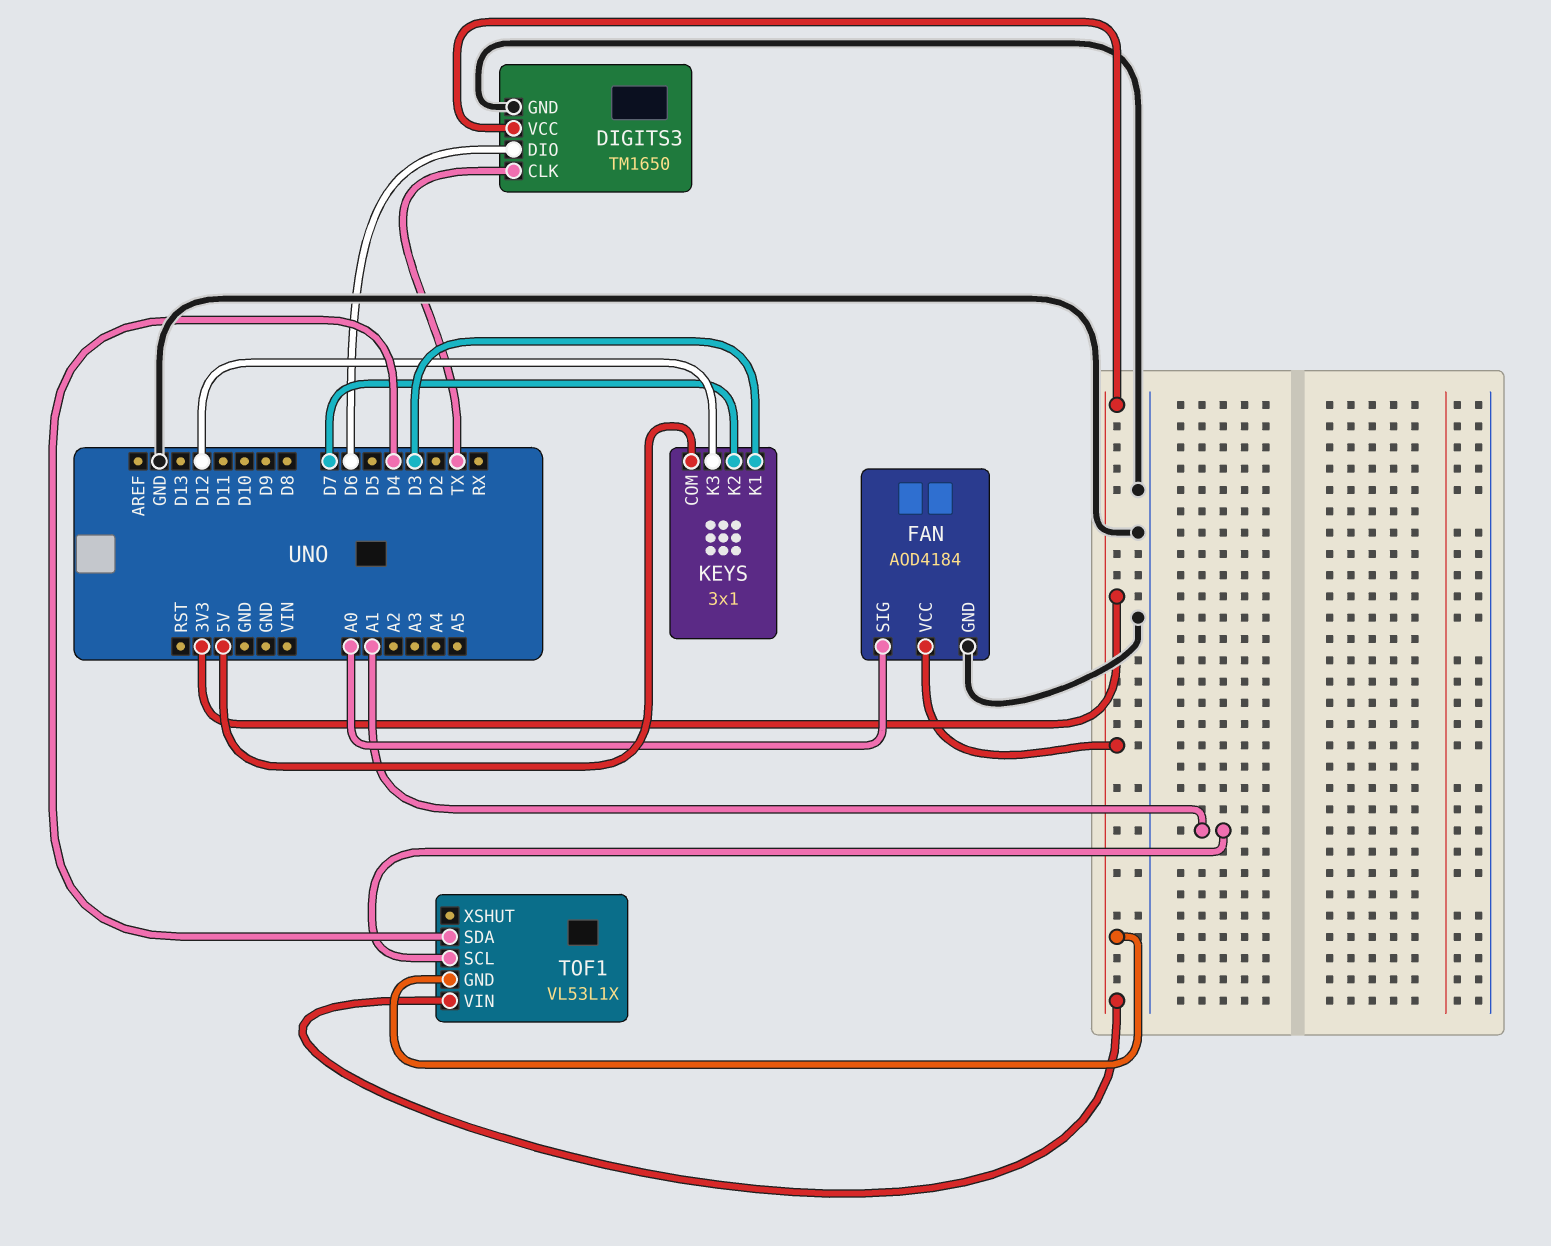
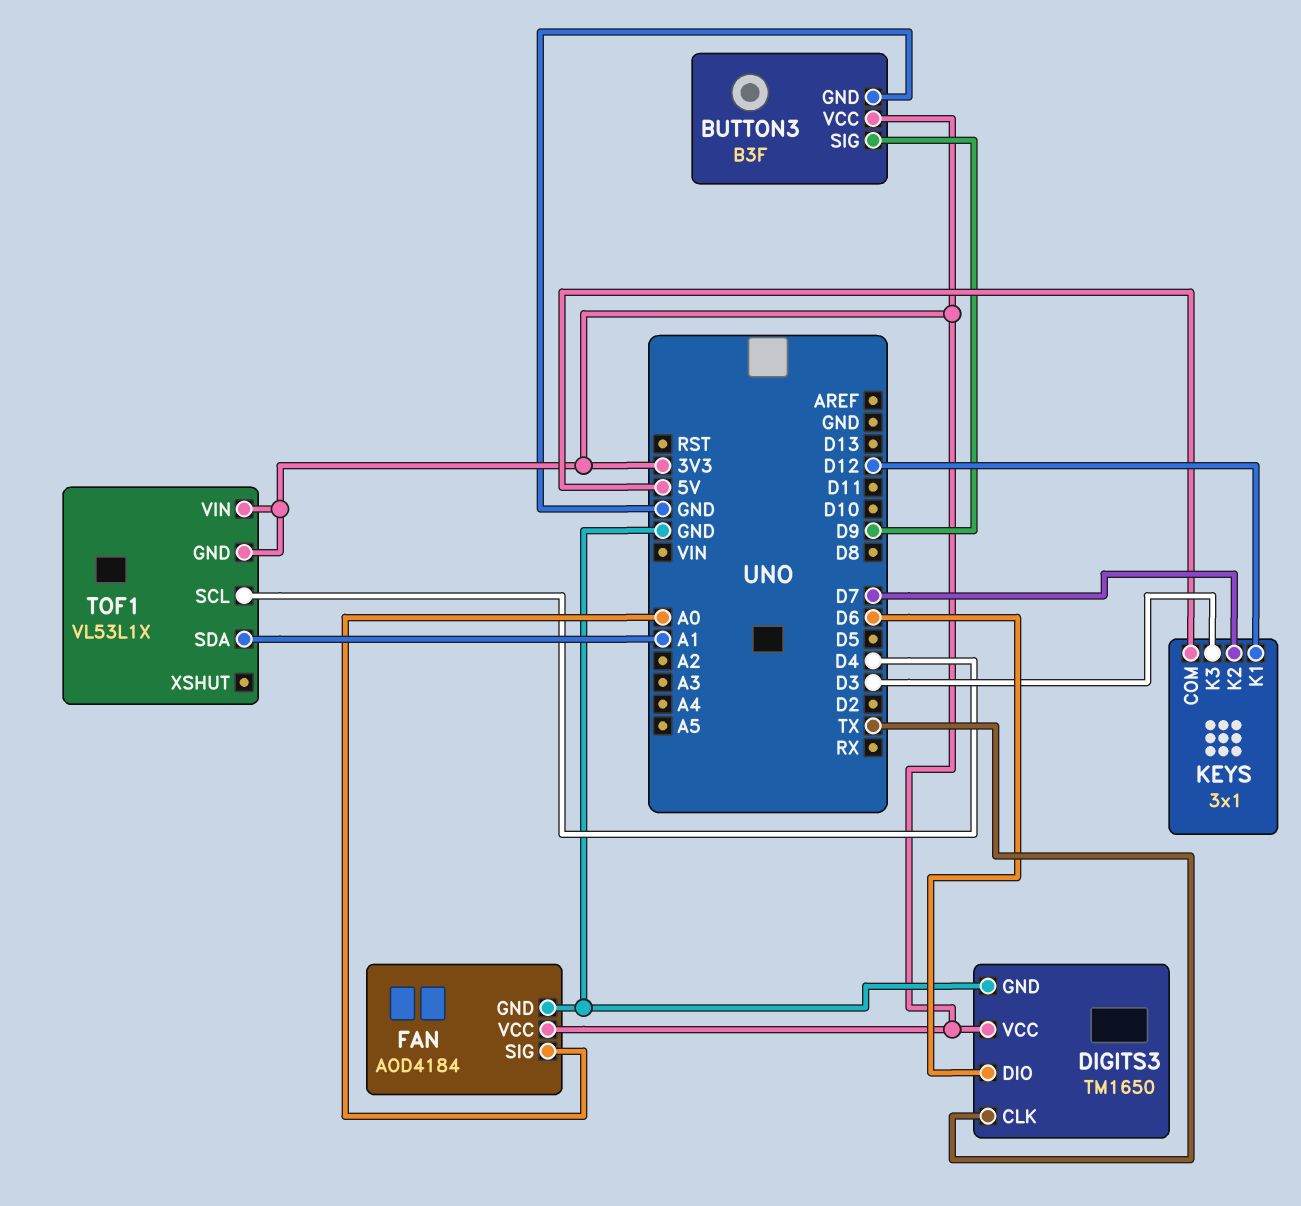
BUTTON3: none -> B3F
BUTTON3 pin GND: none -> GND
BUTTON3 pin SIG: none -> D9
BUTTON3 pin VCC: none -> 3V3
KEYS pin K1: D3 -> D12
KEYS pin K3: D12 -> D3
TOF1 pin SCL: A1 -> D4
TOF1 pin SDA: D4 -> A1

